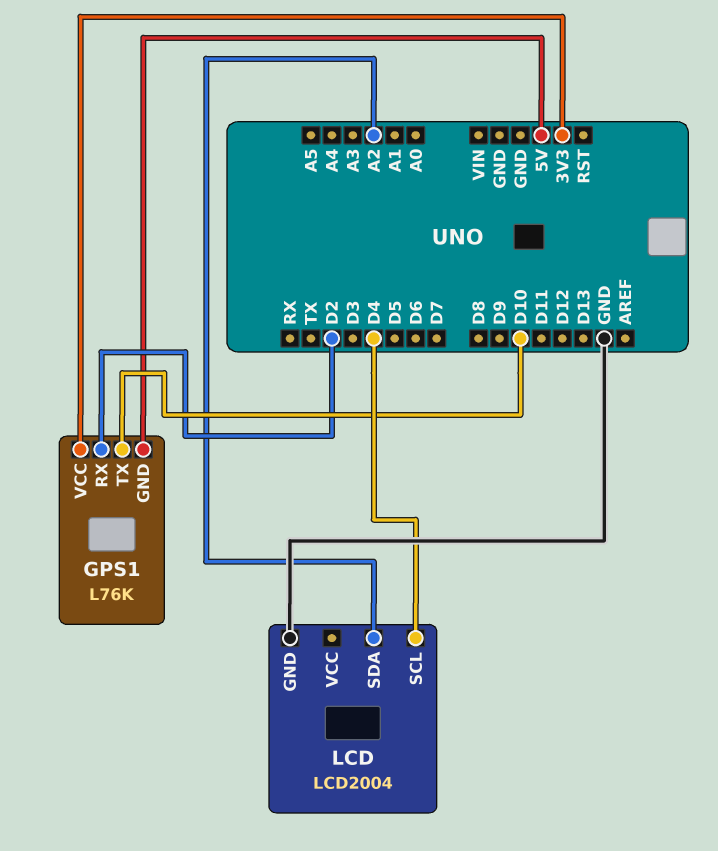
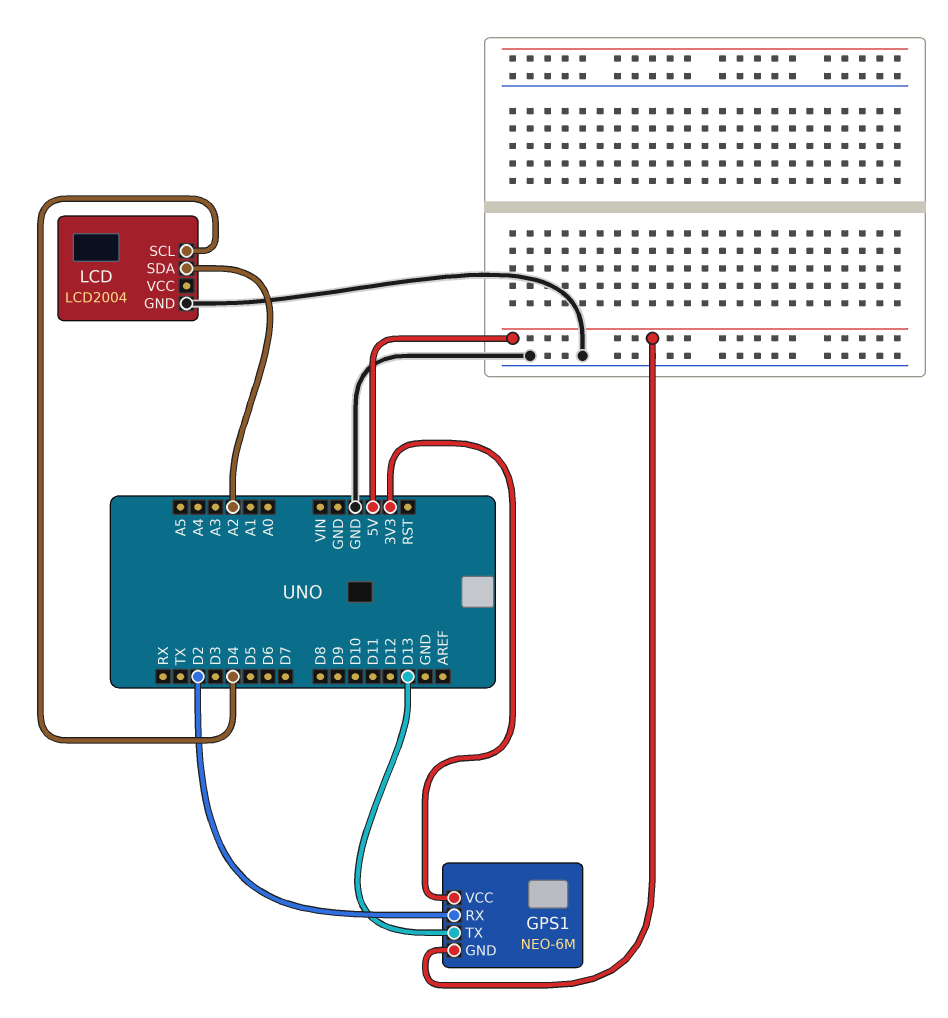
GPS1: L76K -> NEO-6M
GPS1 pin TX: D10 -> D13

